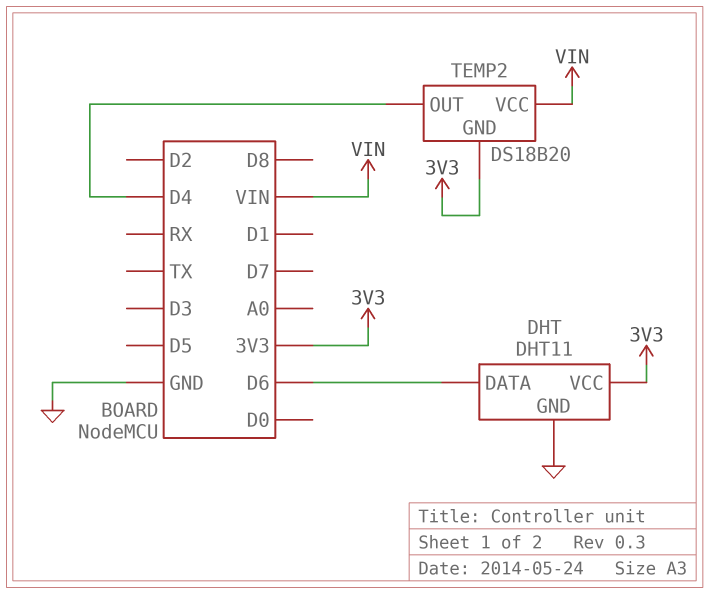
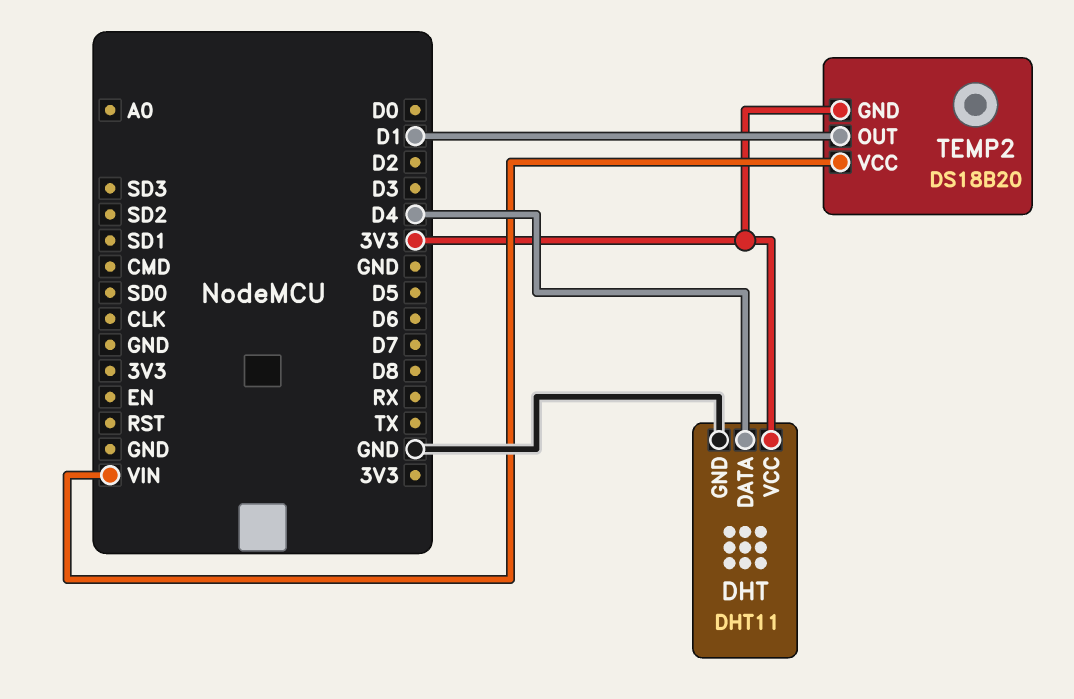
DHT pin DATA: D6 -> D4
TEMP2 pin OUT: D4 -> D1

